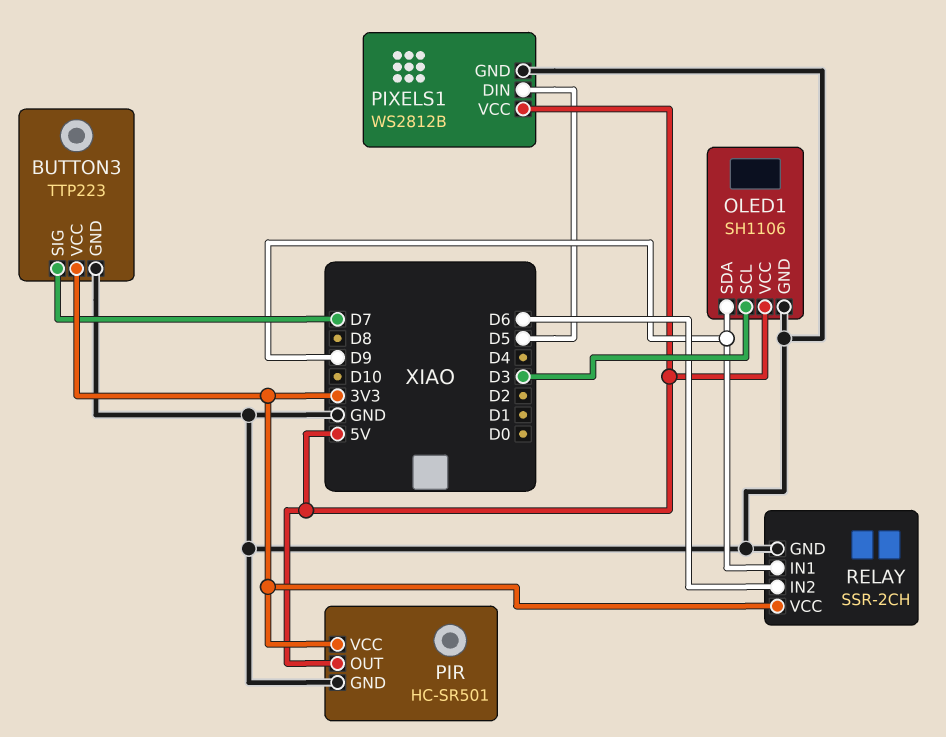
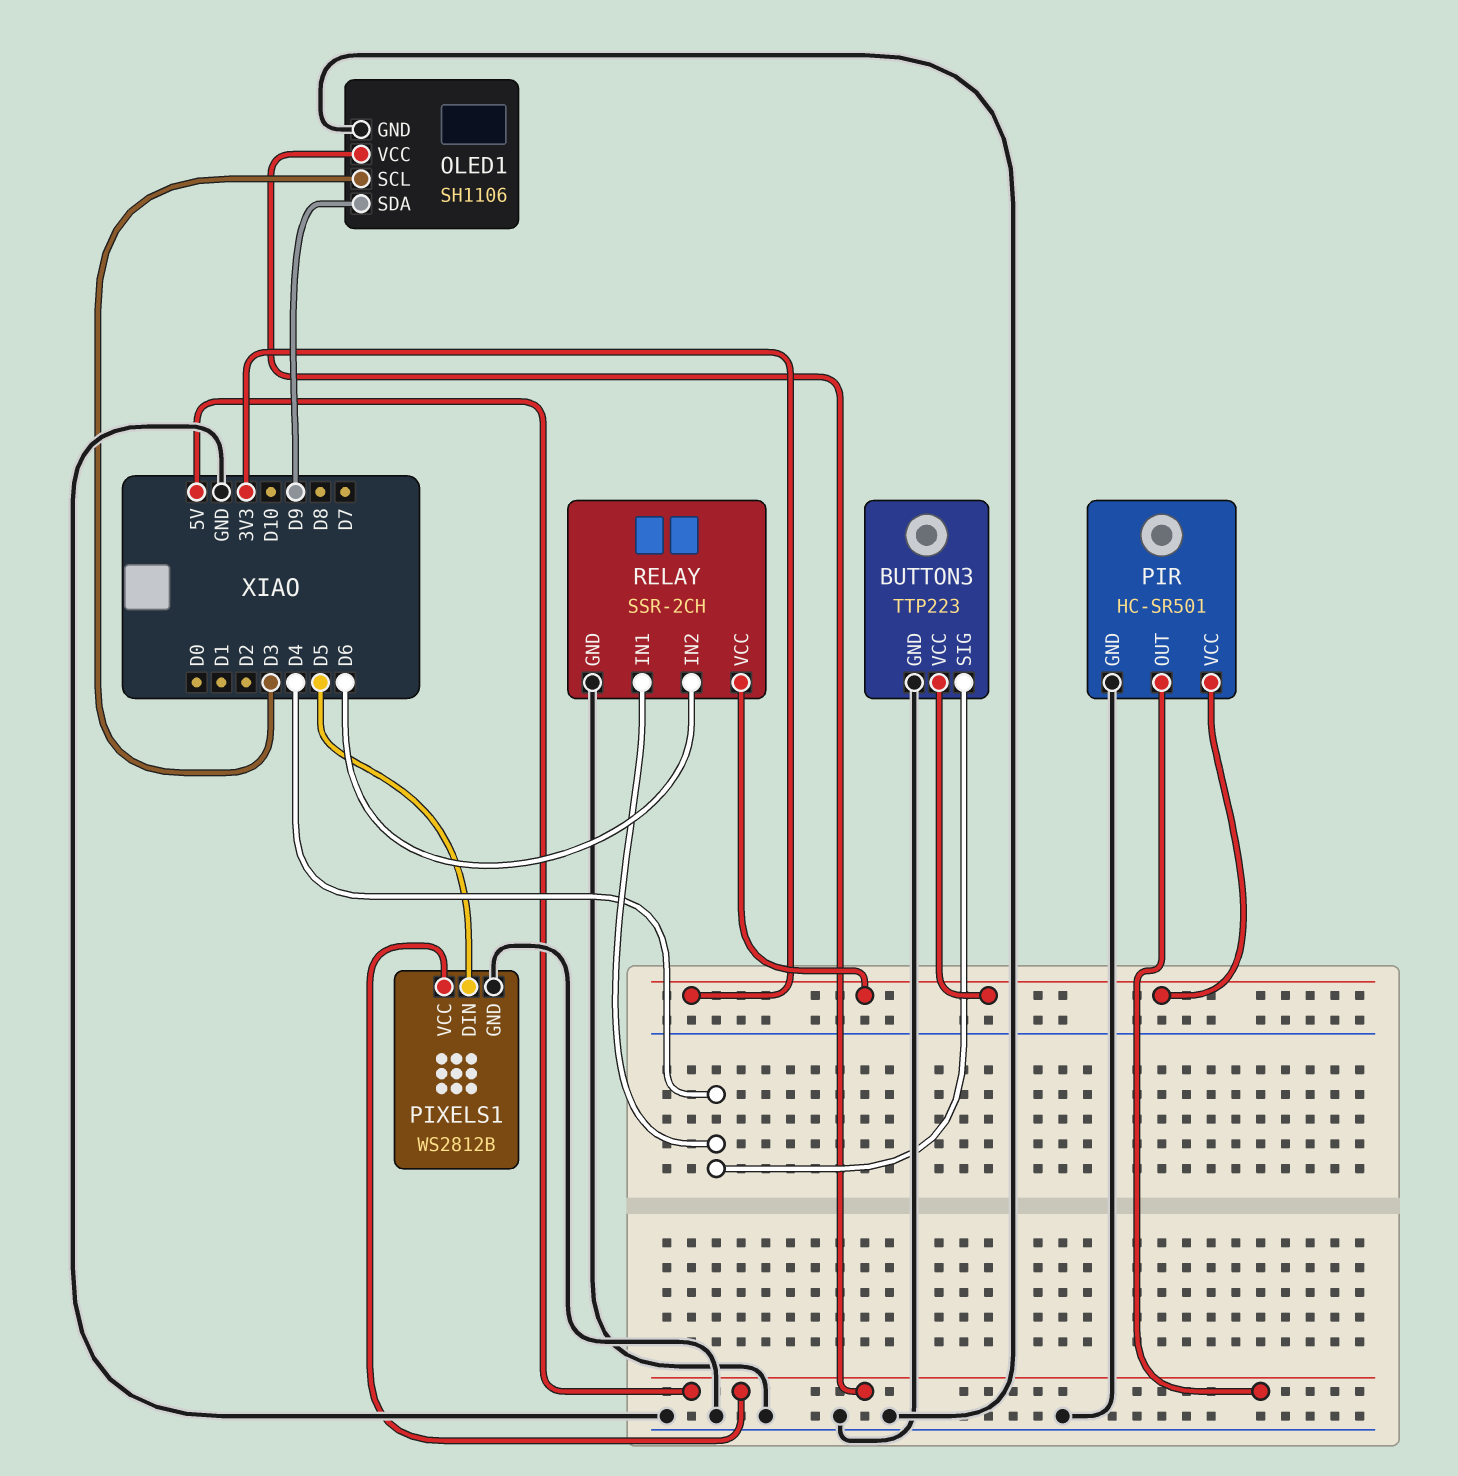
BUTTON3 pin SIG: D7 -> D4
RELAY pin IN1: D9 -> D4

